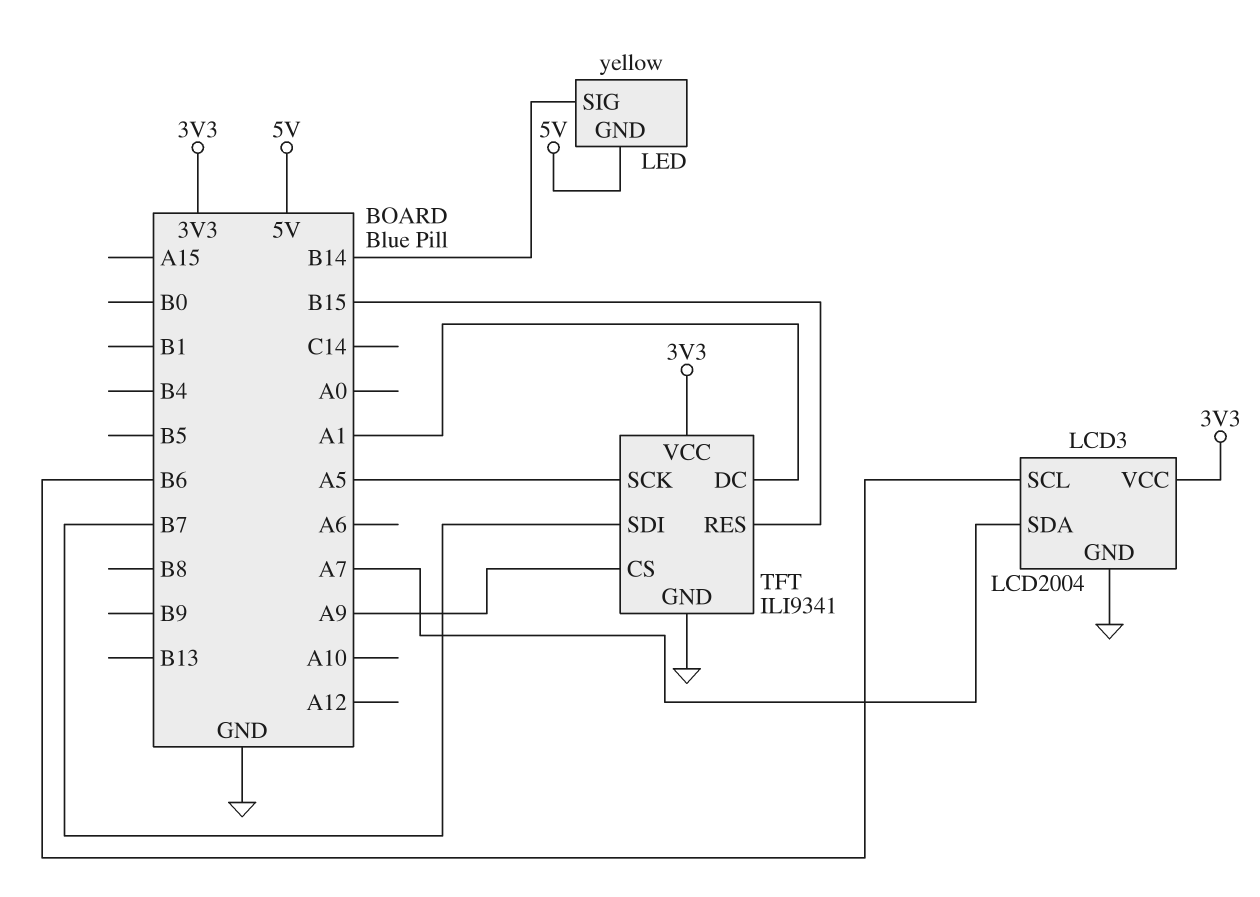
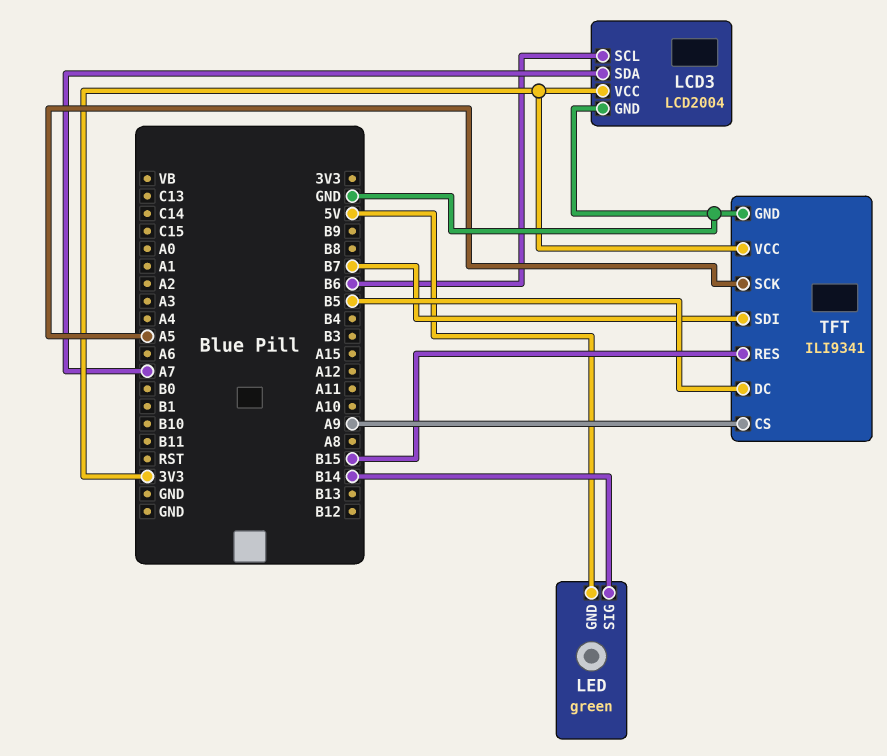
LED: yellow -> green
TFT pin DC: A1 -> B5

